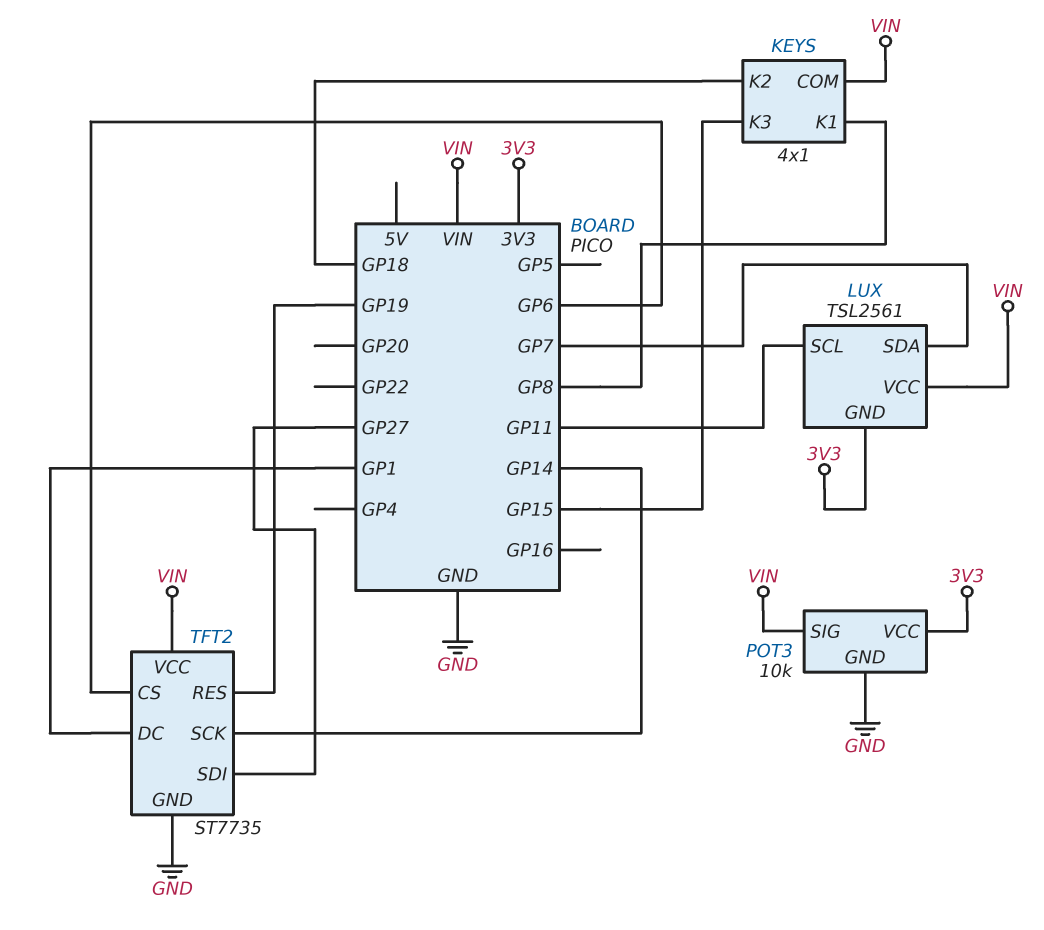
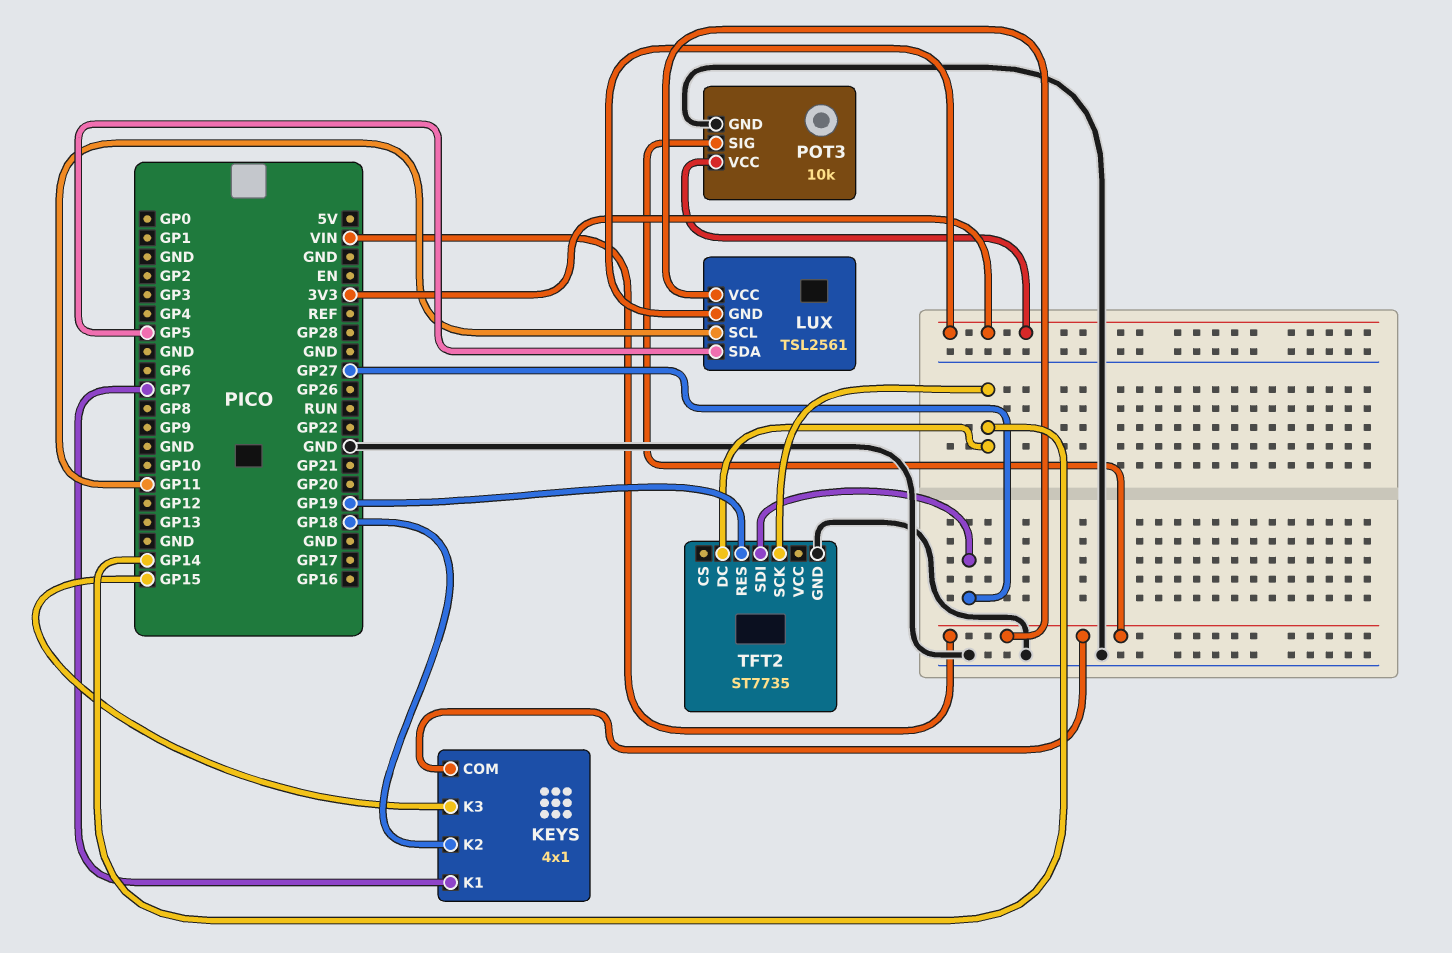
KEYS pin K1: GP8 -> GP7
LUX pin SDA: GP7 -> GP5
TFT2 pin CS: GP6 -> none
TFT2 pin DC: GP1 -> GP14
TFT2 pin VCC: VIN -> none

